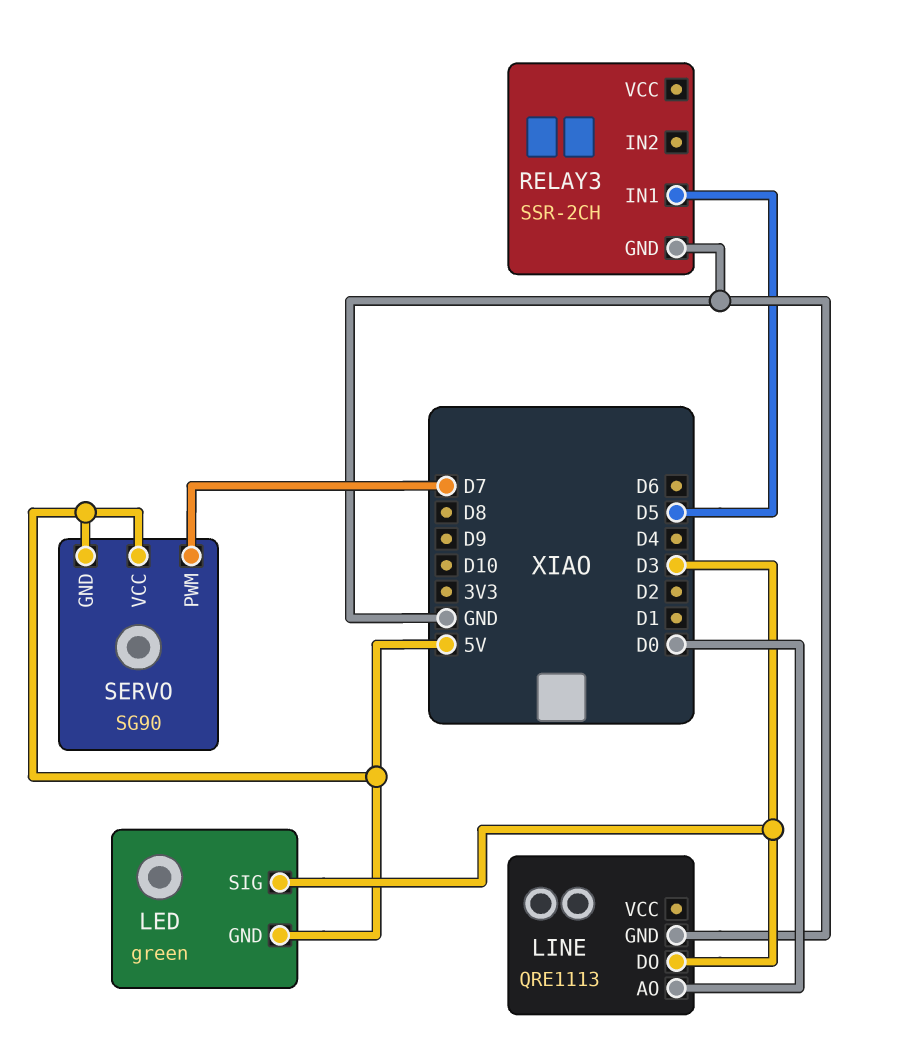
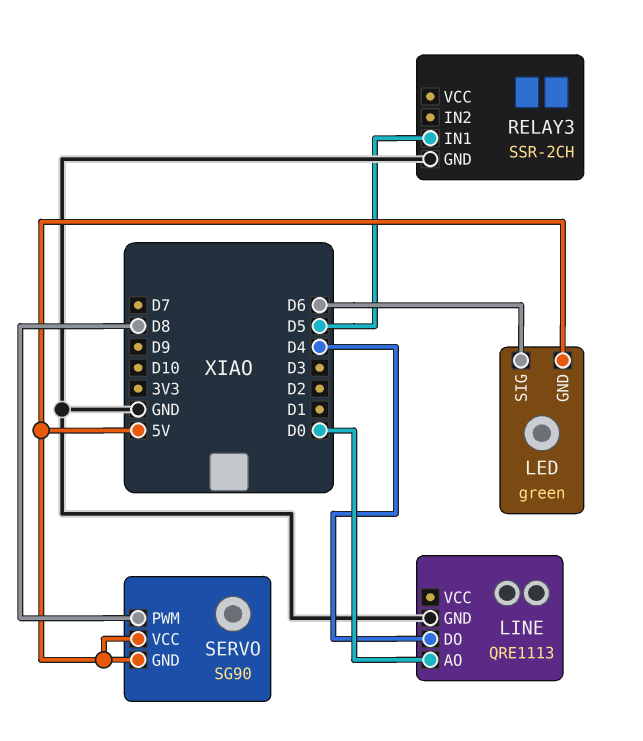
LED pin SIG: D3 -> D6
LINE pin DO: D3 -> D4
SERVO pin PWM: D7 -> D8

